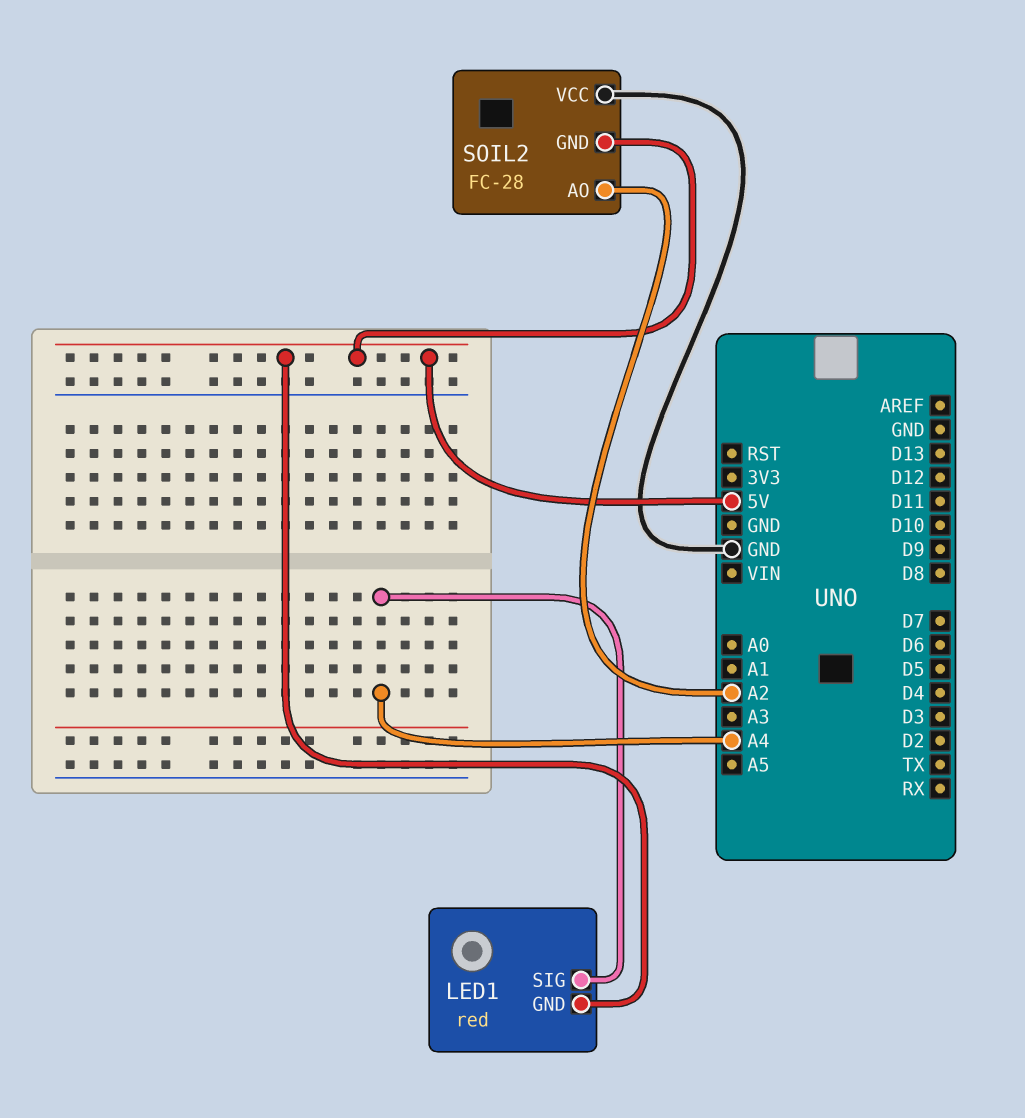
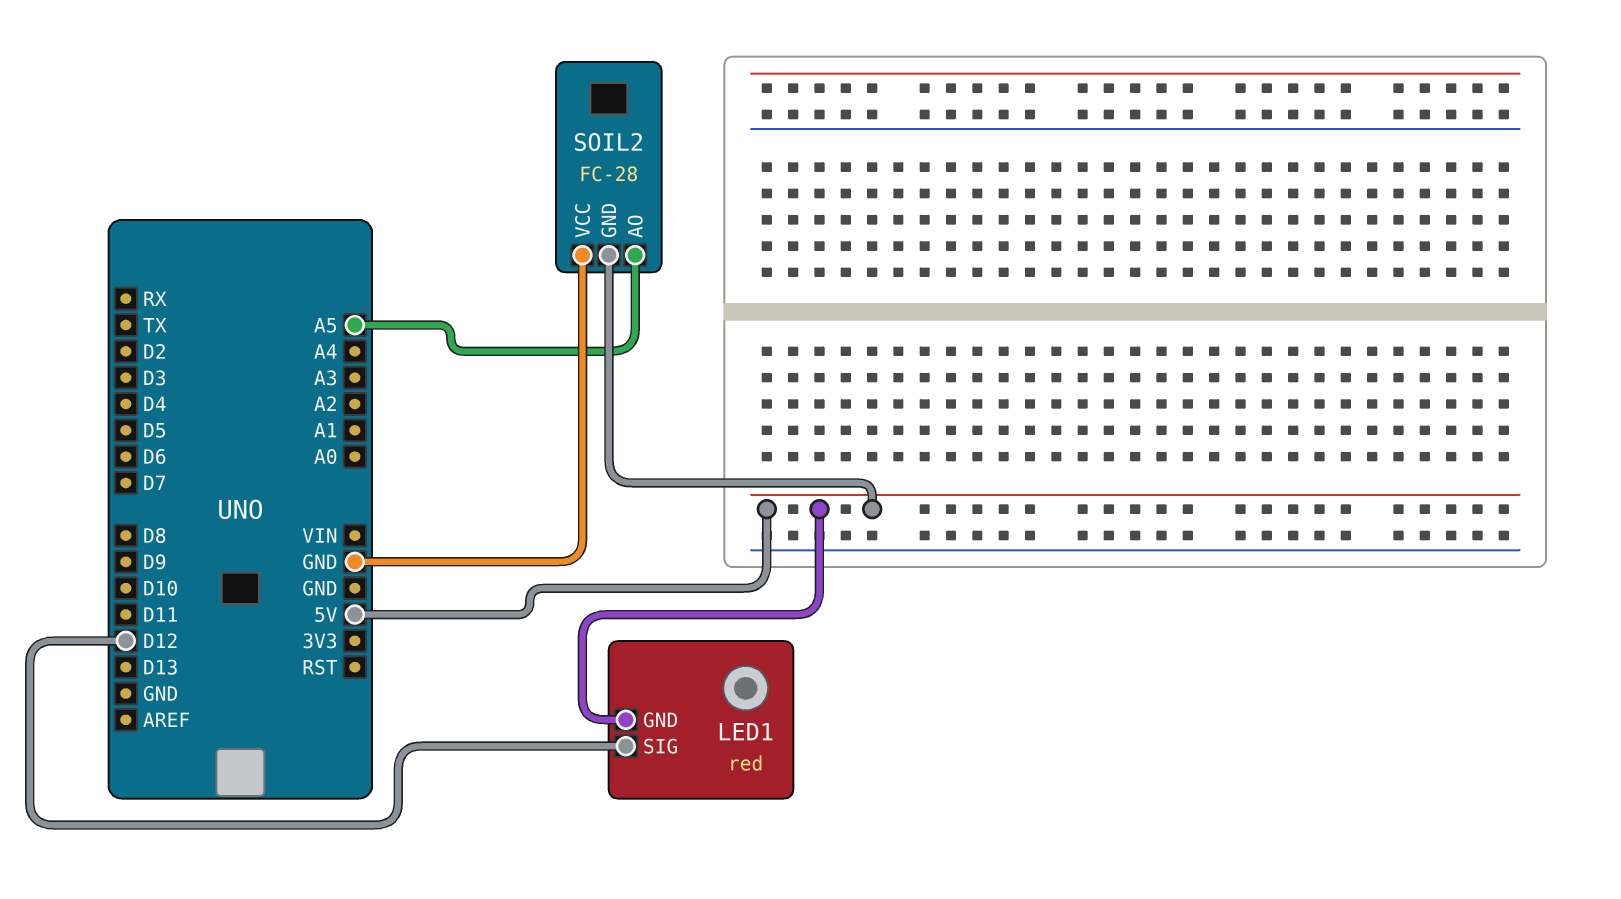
LED1 pin SIG: A4 -> D12
SOIL2 pin AO: A2 -> A5

